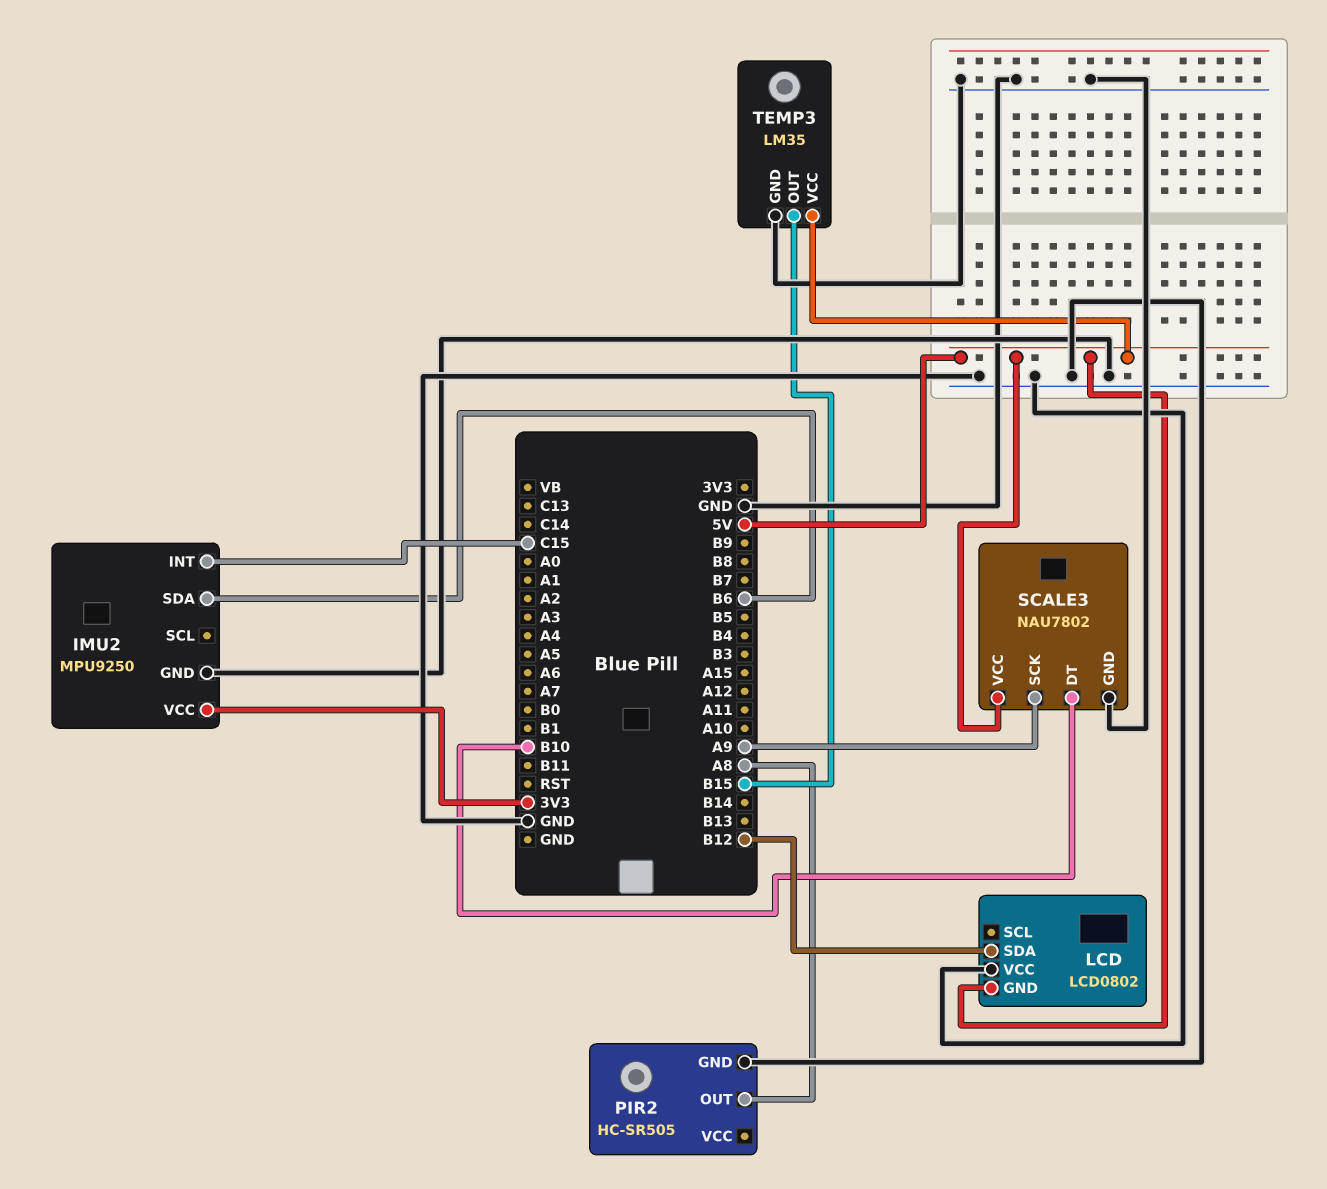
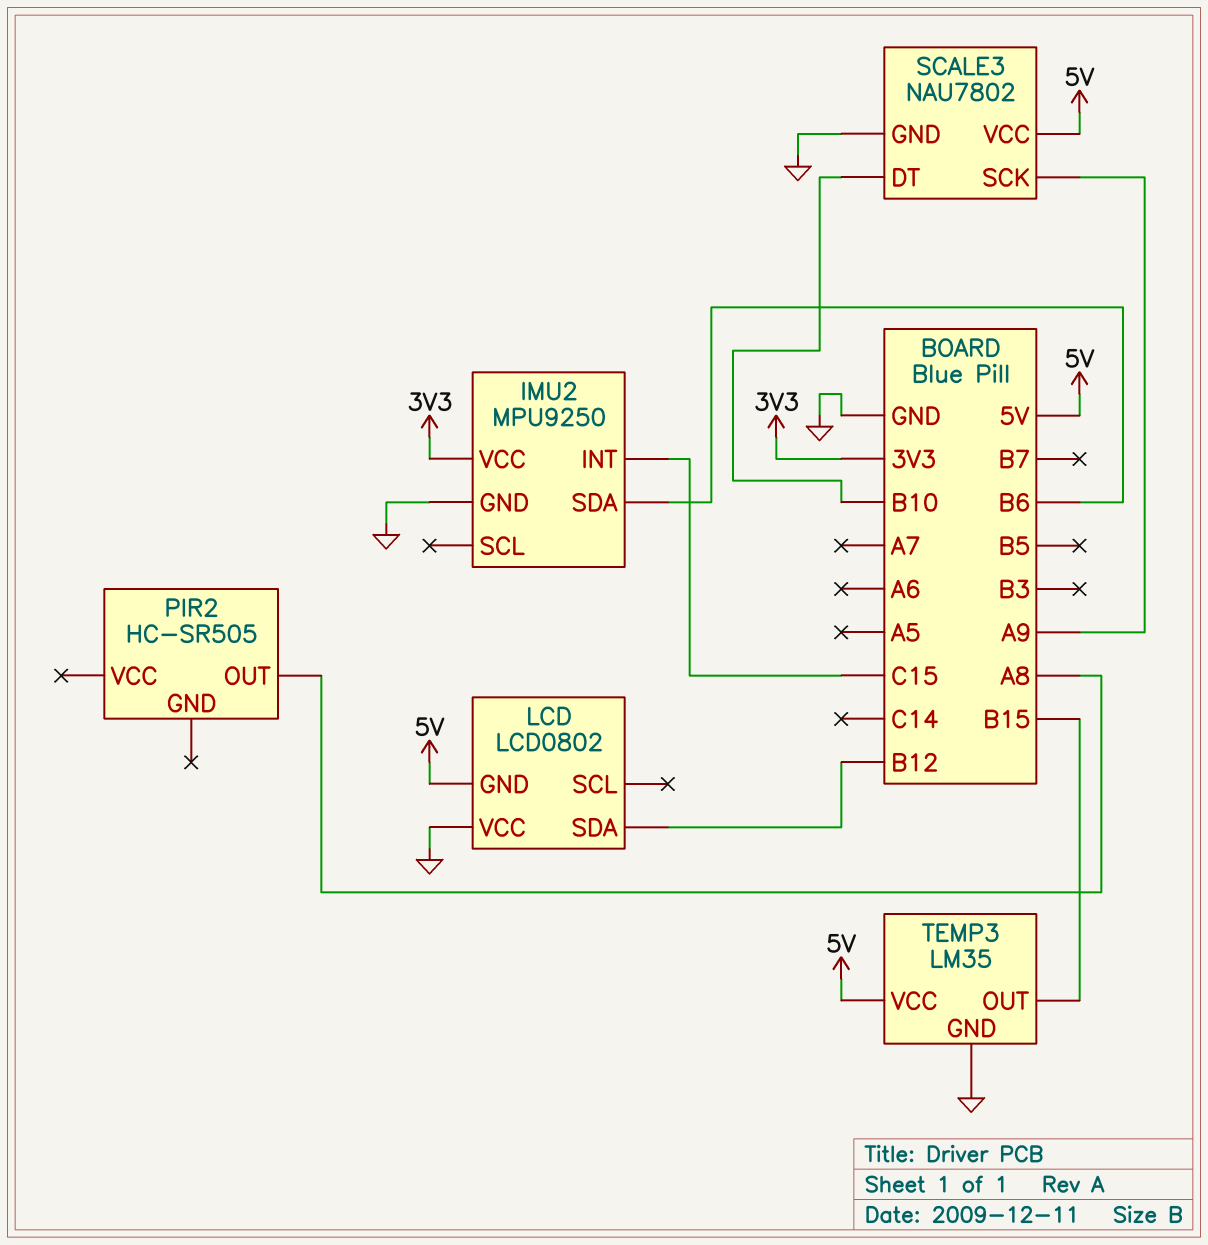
PIR2 pin GND: GND -> none

